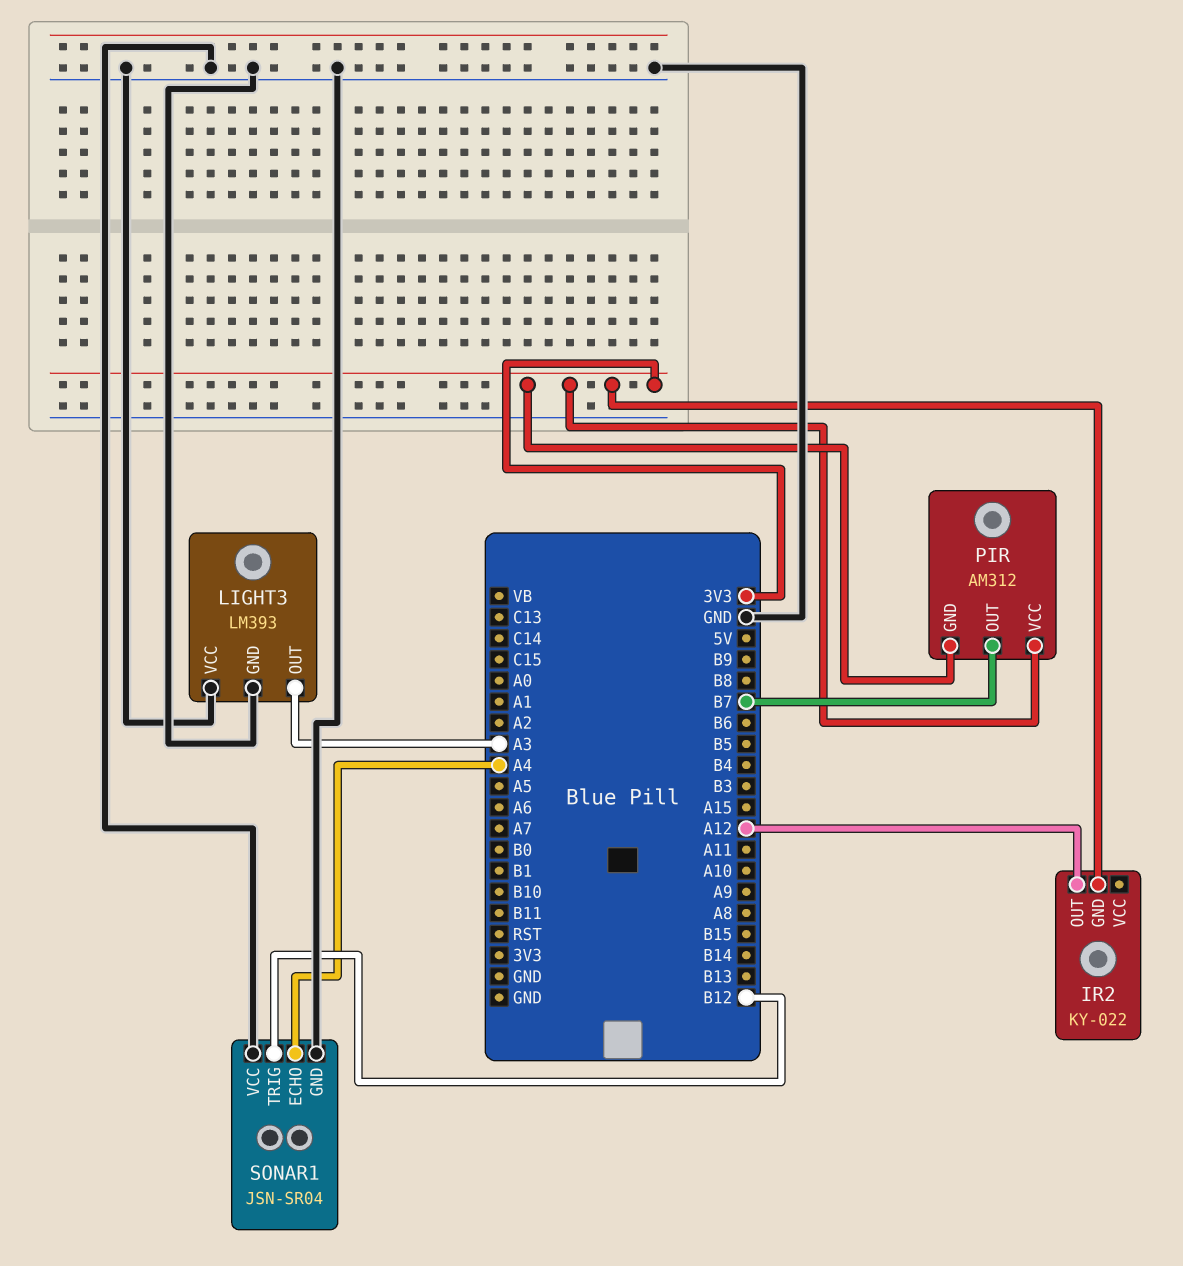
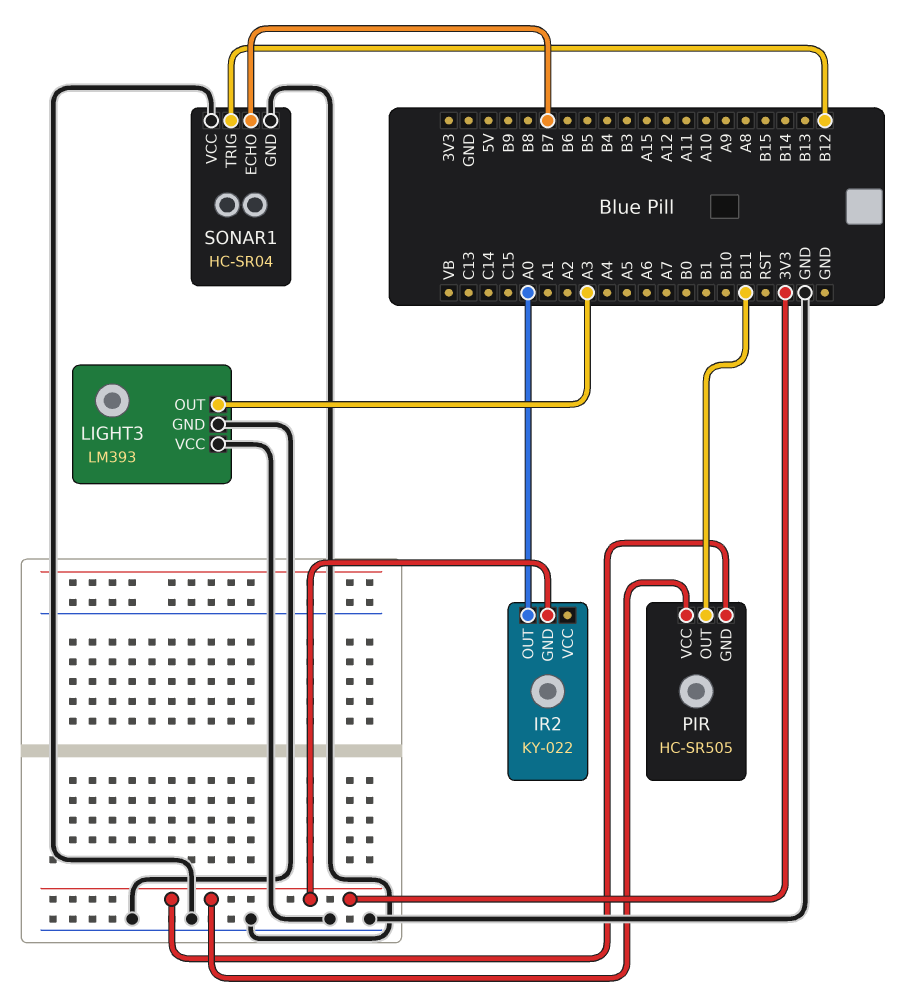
IR2 pin OUT: A12 -> A0
PIR: AM312 -> HC-SR505
PIR pin OUT: B7 -> B11
SONAR1: JSN-SR04 -> HC-SR04
SONAR1 pin ECHO: A4 -> B7

